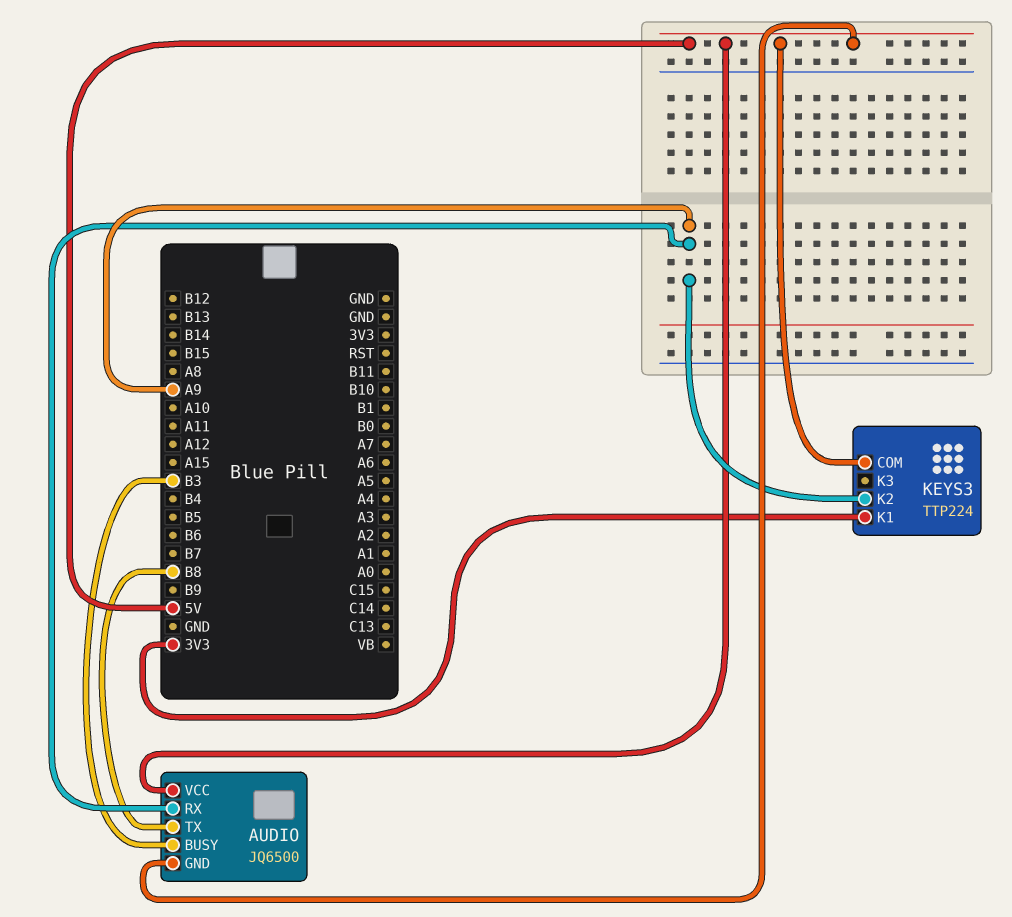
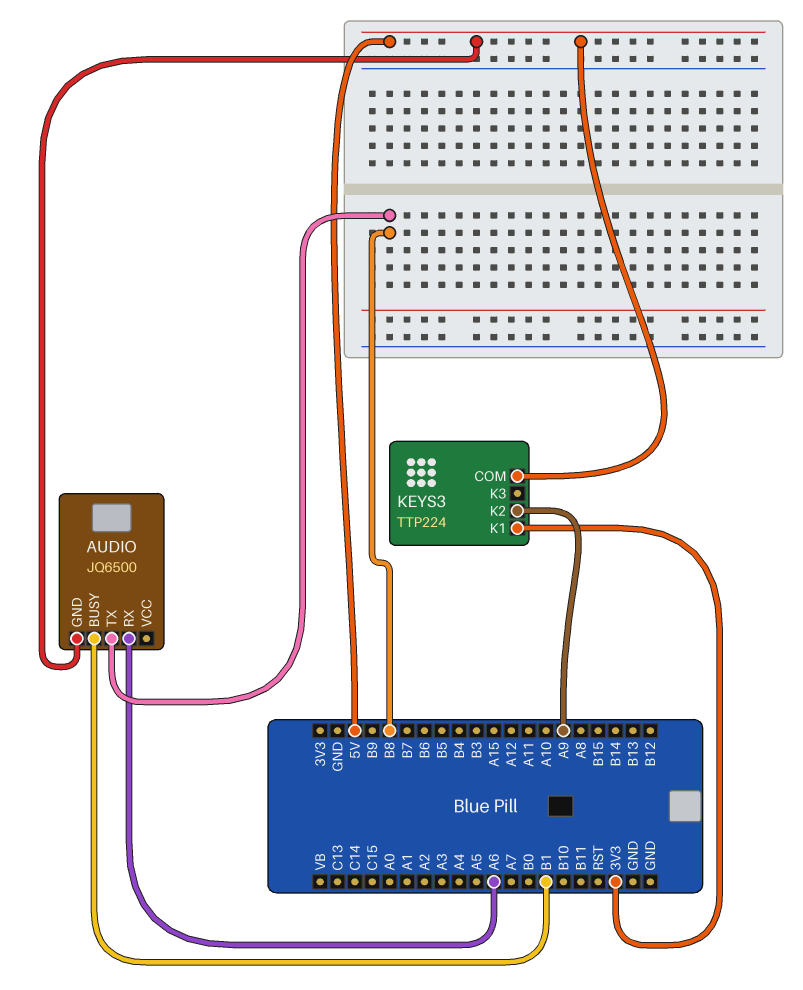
AUDIO pin BUSY: B3 -> B1
AUDIO pin RX: A9 -> A6
AUDIO pin VCC: 5V -> none

